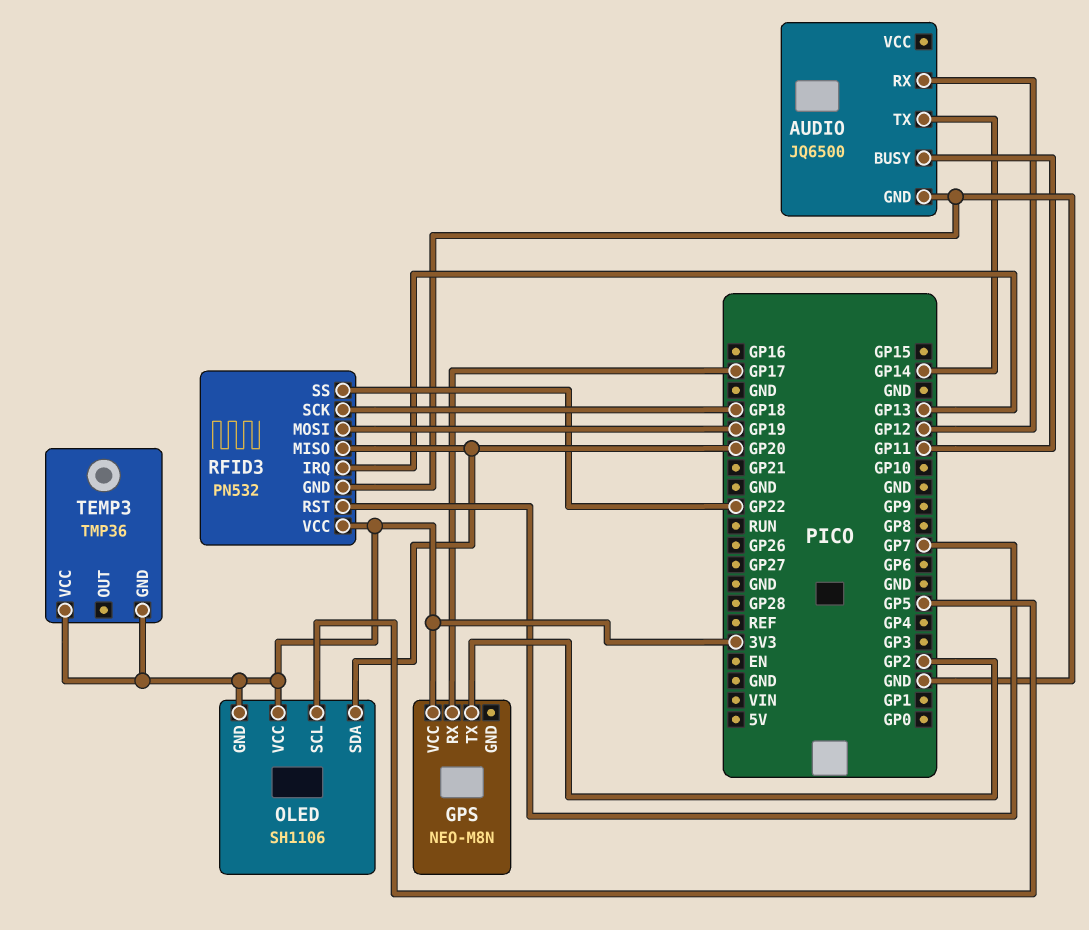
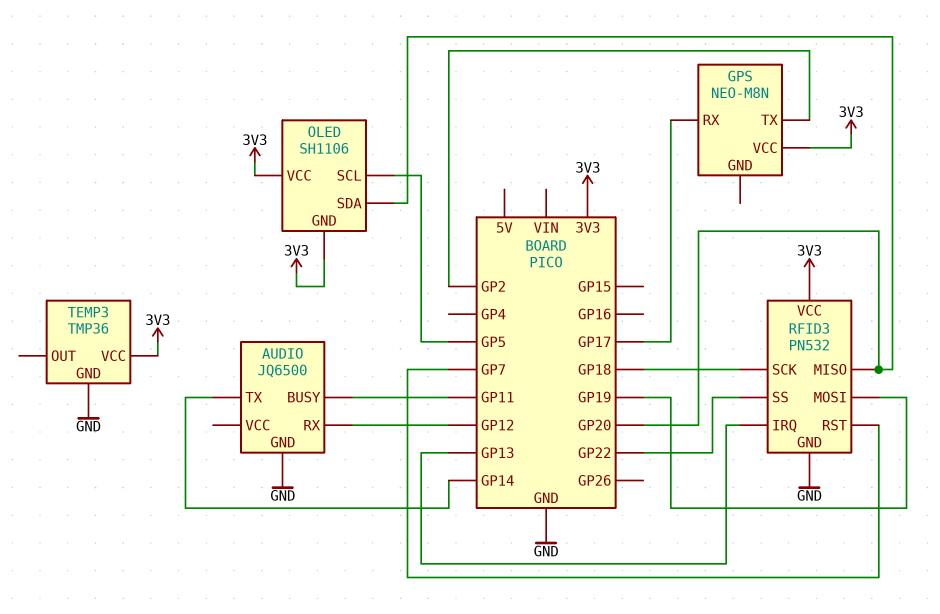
TEMP3 pin GND: 3V3 -> GND

